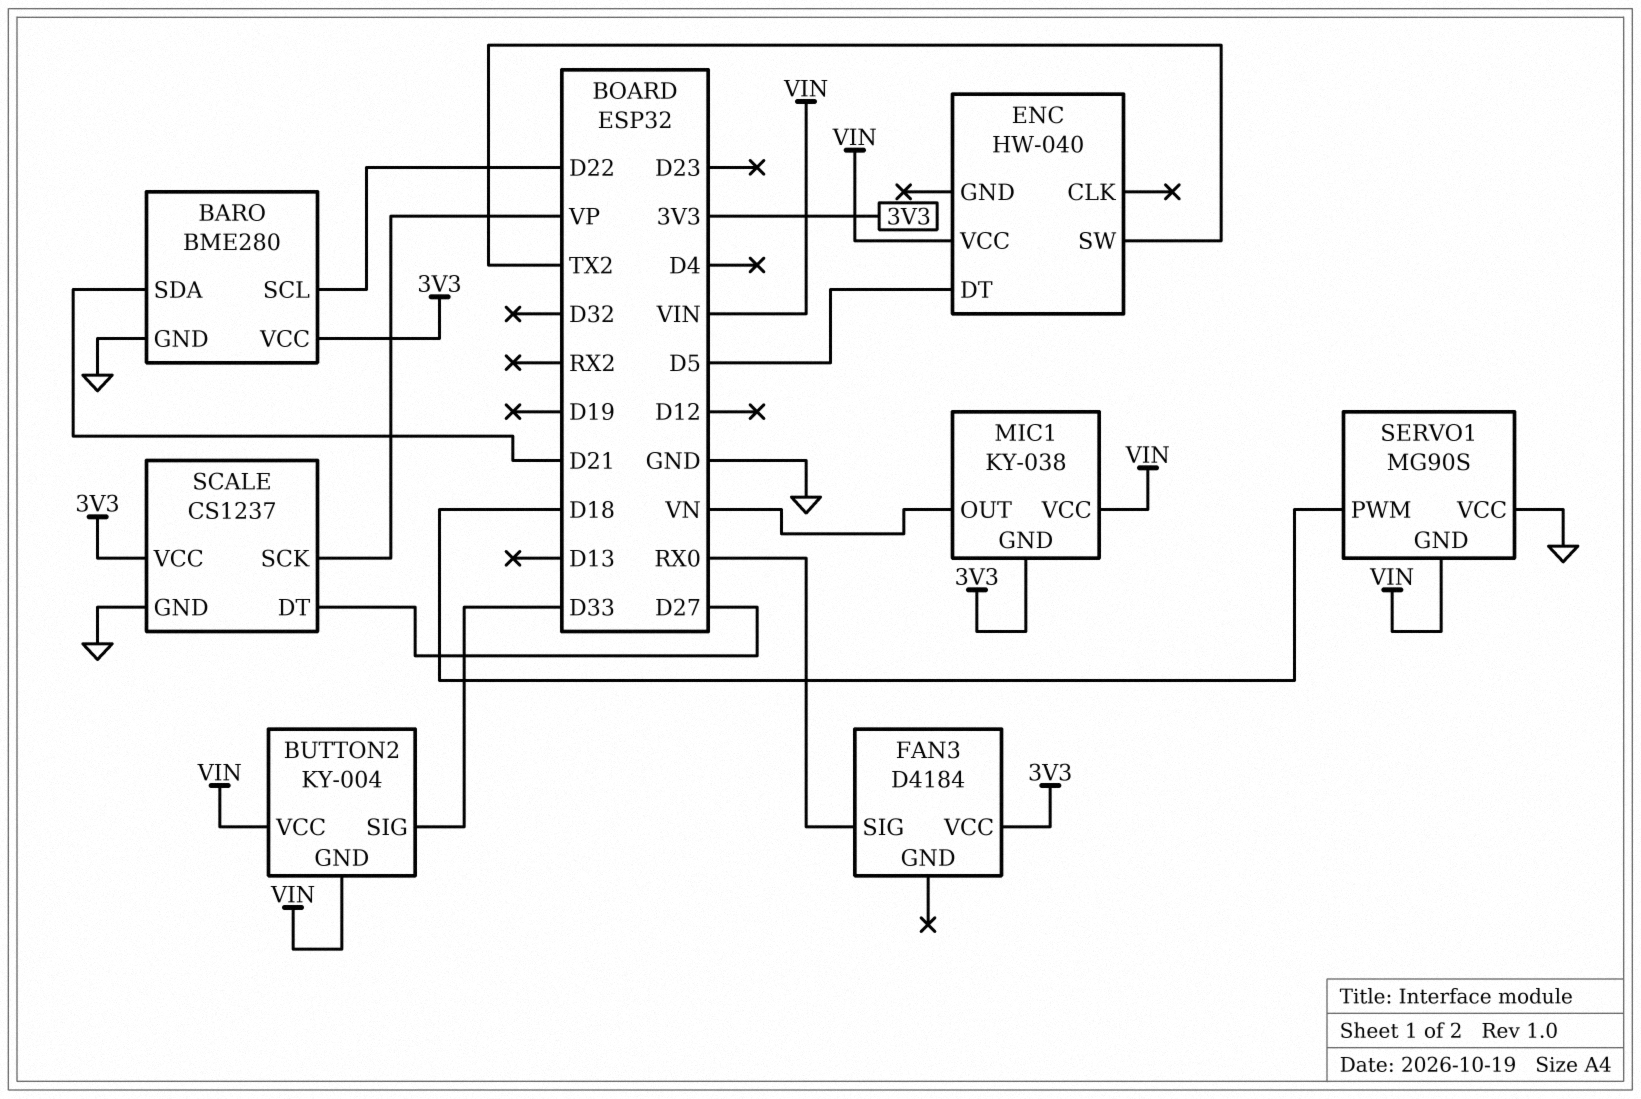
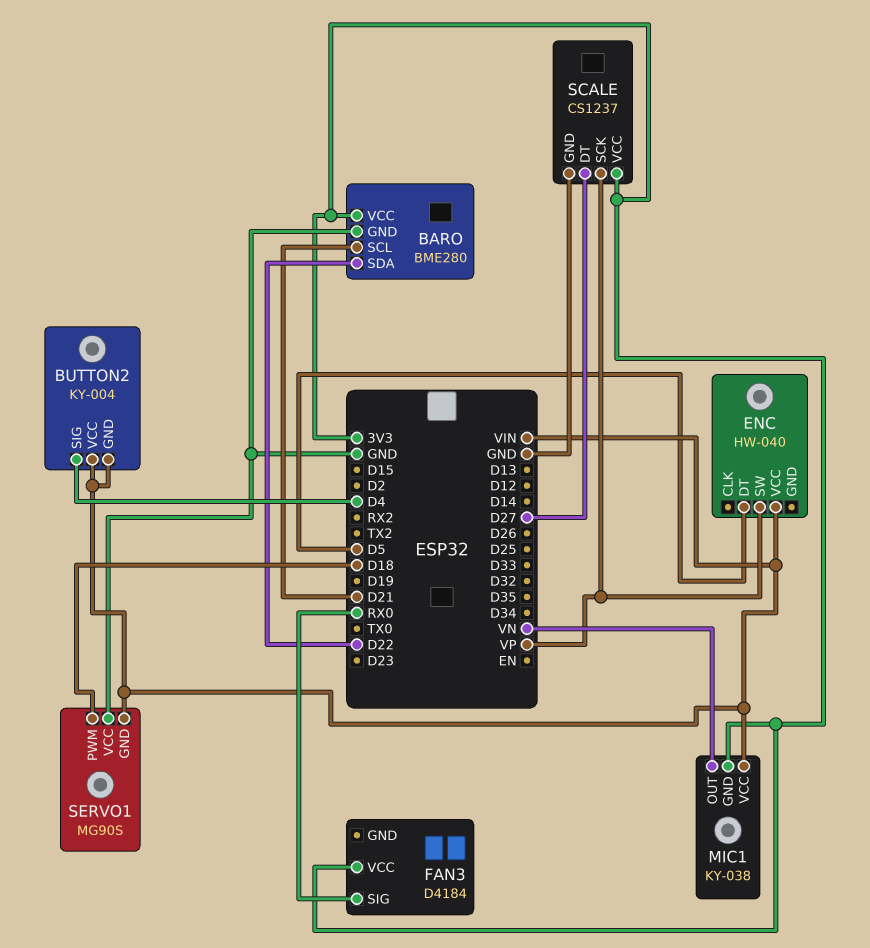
BARO pin SCL: D22 -> D21
BARO pin SDA: D21 -> D22
BUTTON2 pin SIG: D33 -> D4
ENC pin SW: TX2 -> VP

